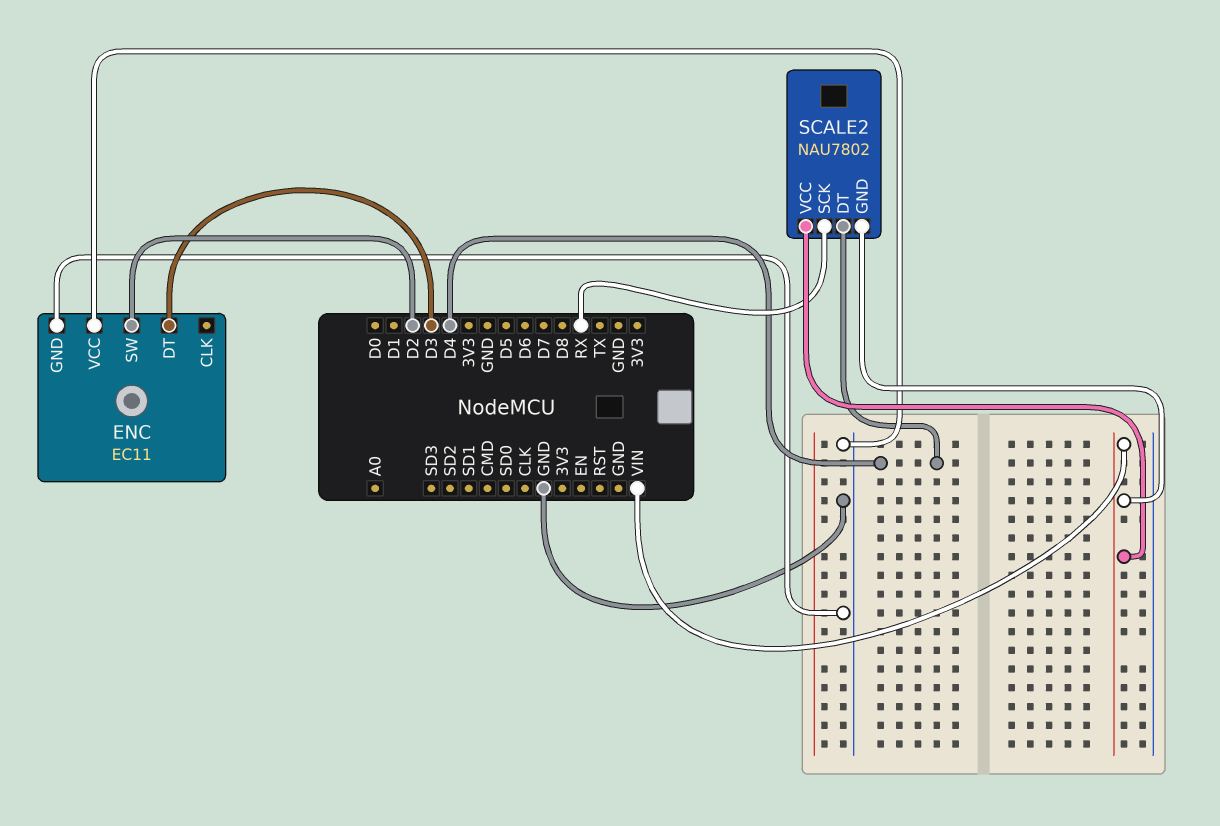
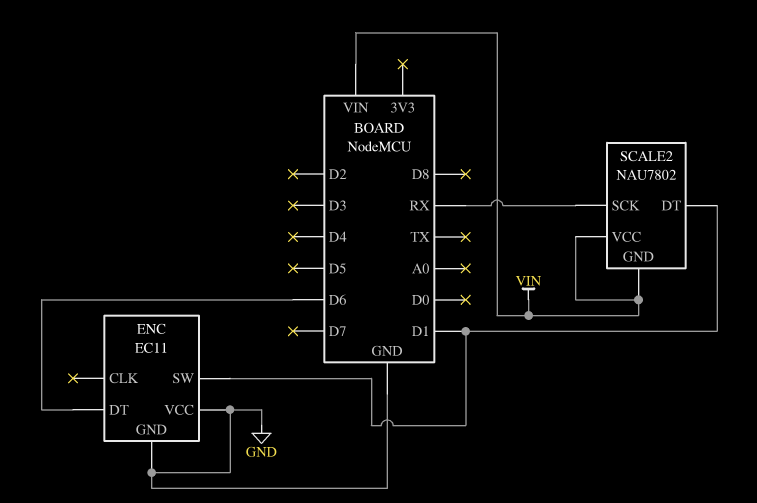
ENC pin DT: D3 -> D6
ENC pin SW: D2 -> D1
SCALE2 pin DT: D4 -> D1

